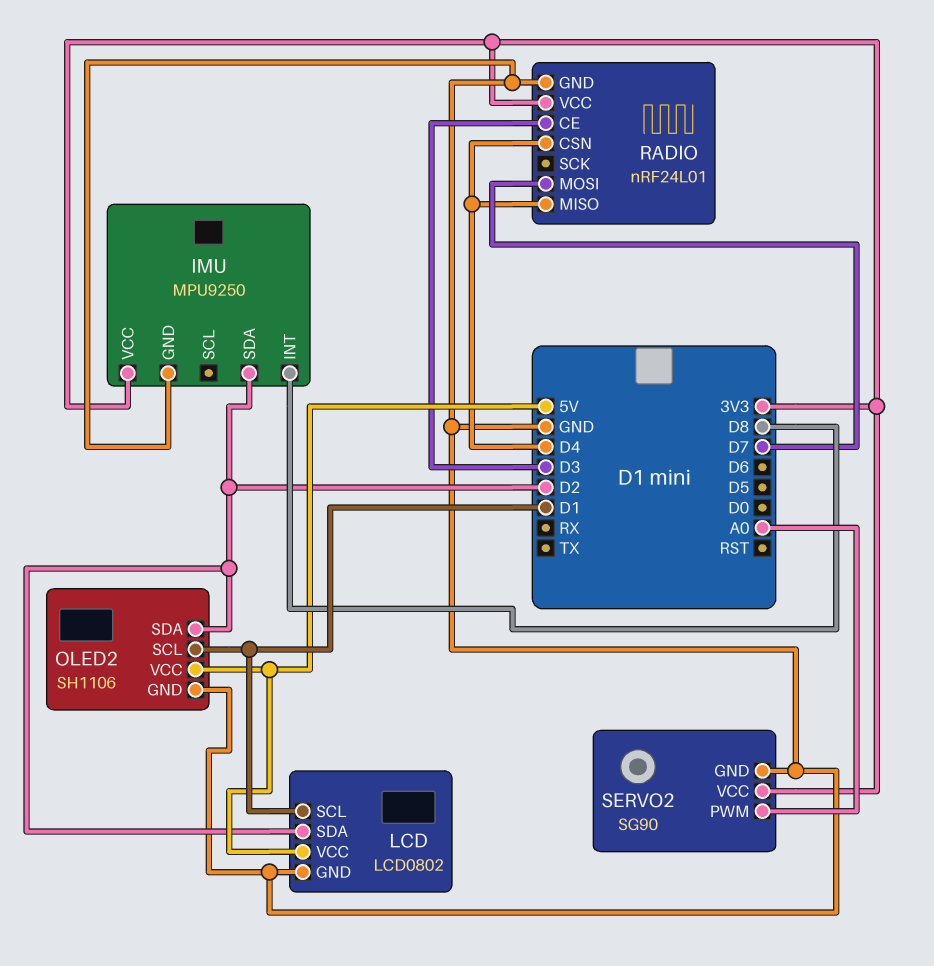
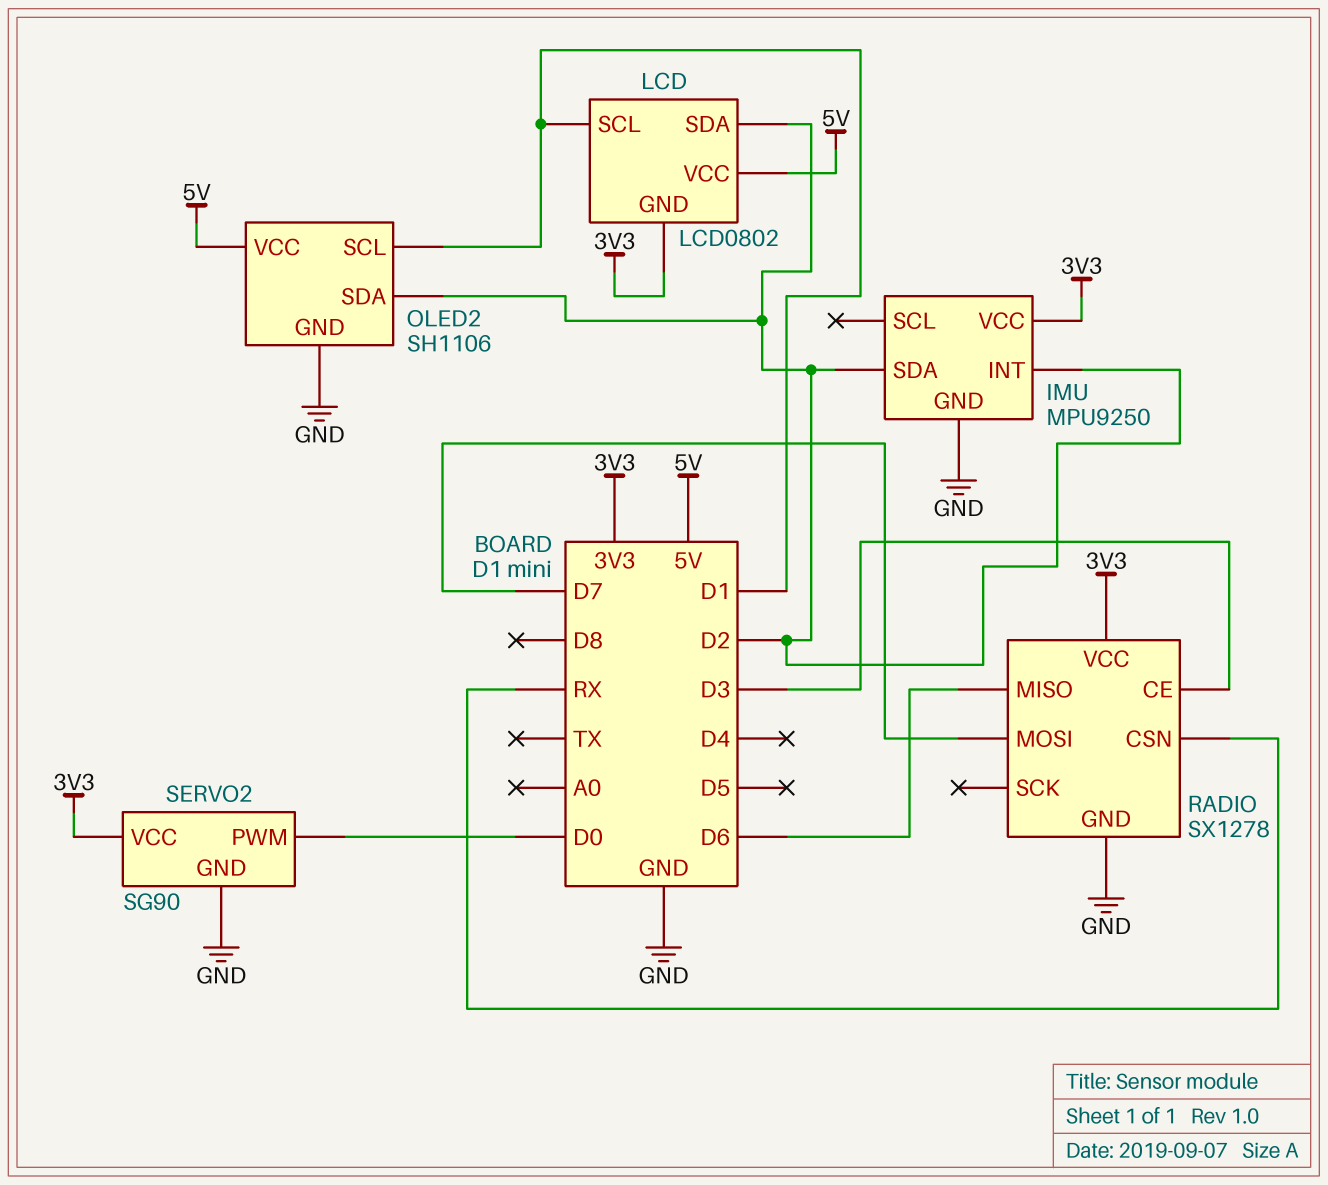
IMU pin INT: D8 -> D2
LCD pin GND: GND -> 3V3
RADIO: nRF24L01 -> SX1278
RADIO pin CSN: D4 -> RX
RADIO pin MISO: D4 -> D6
SERVO2 pin PWM: A0 -> D0

